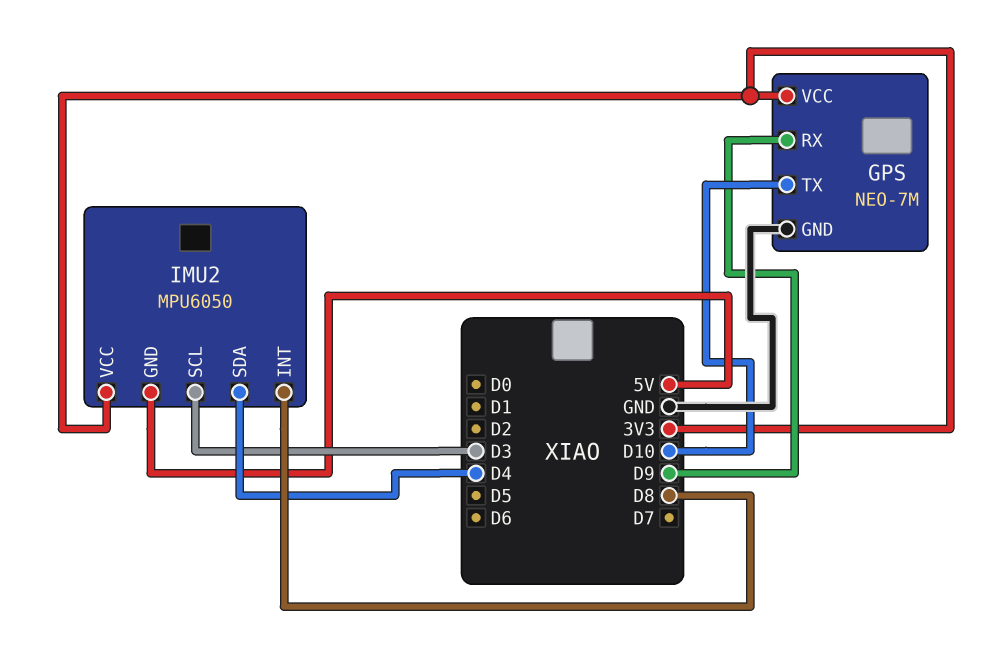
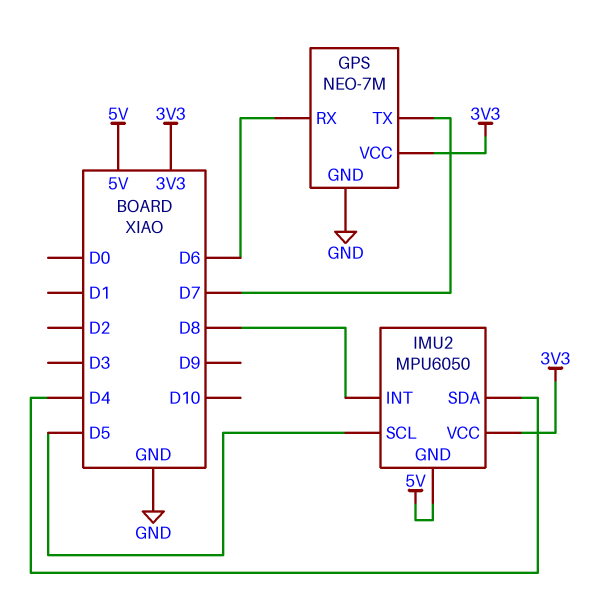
GPS pin RX: D9 -> D6
GPS pin TX: D10 -> D7
IMU2 pin SCL: D3 -> D5

